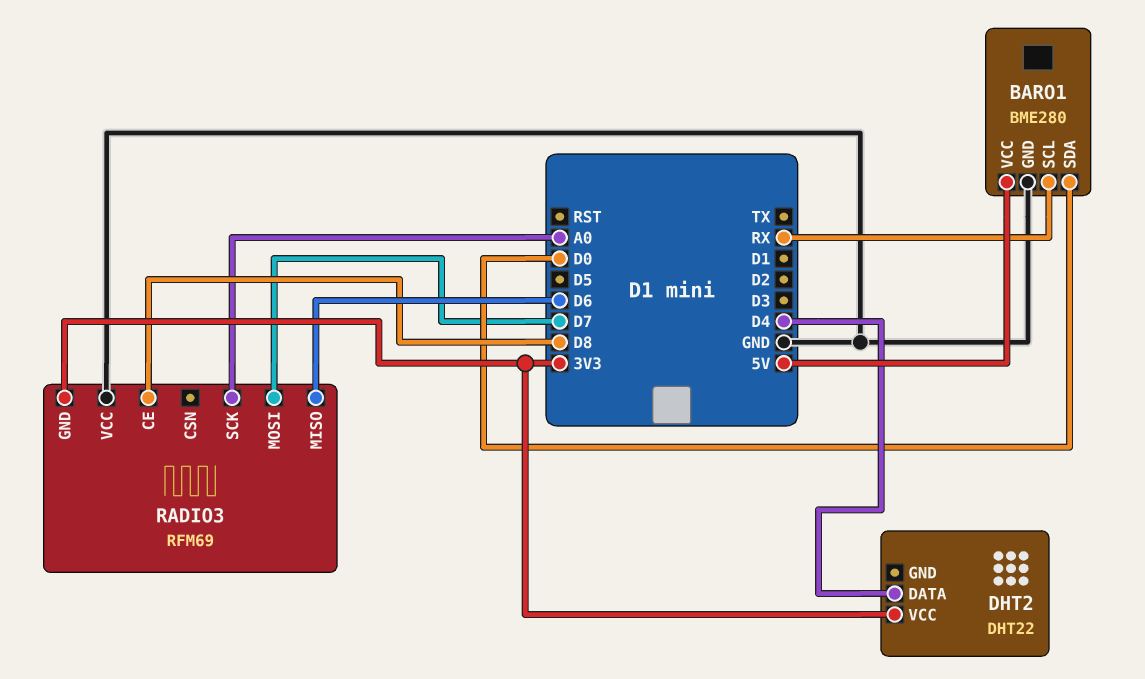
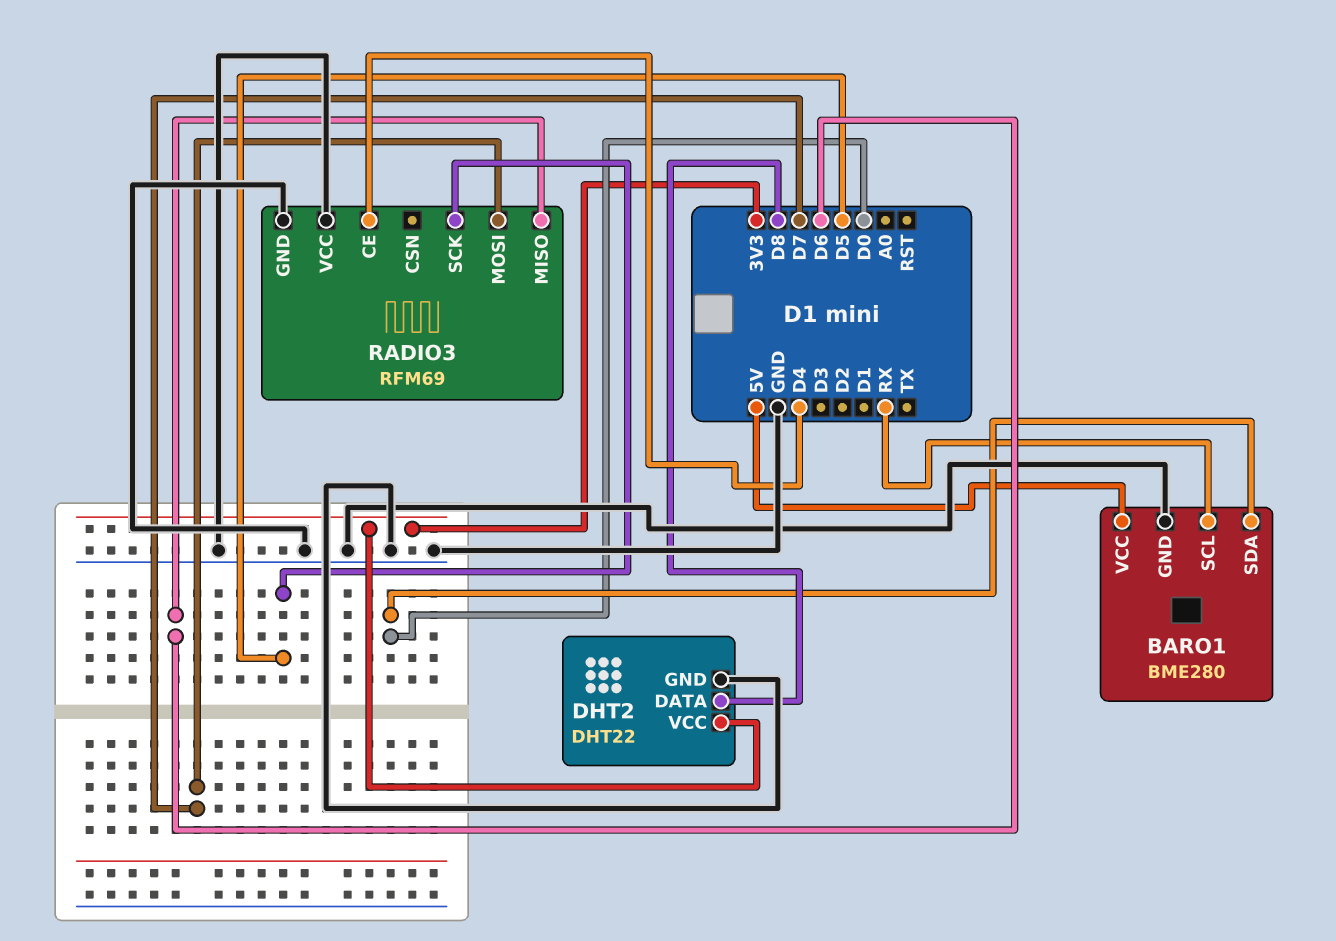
DHT2 pin DATA: D4 -> D8
DHT2 pin GND: none -> GND
RADIO3 pin CE: D8 -> D4
RADIO3 pin GND: 3V3 -> GND
RADIO3 pin SCK: A0 -> D5

